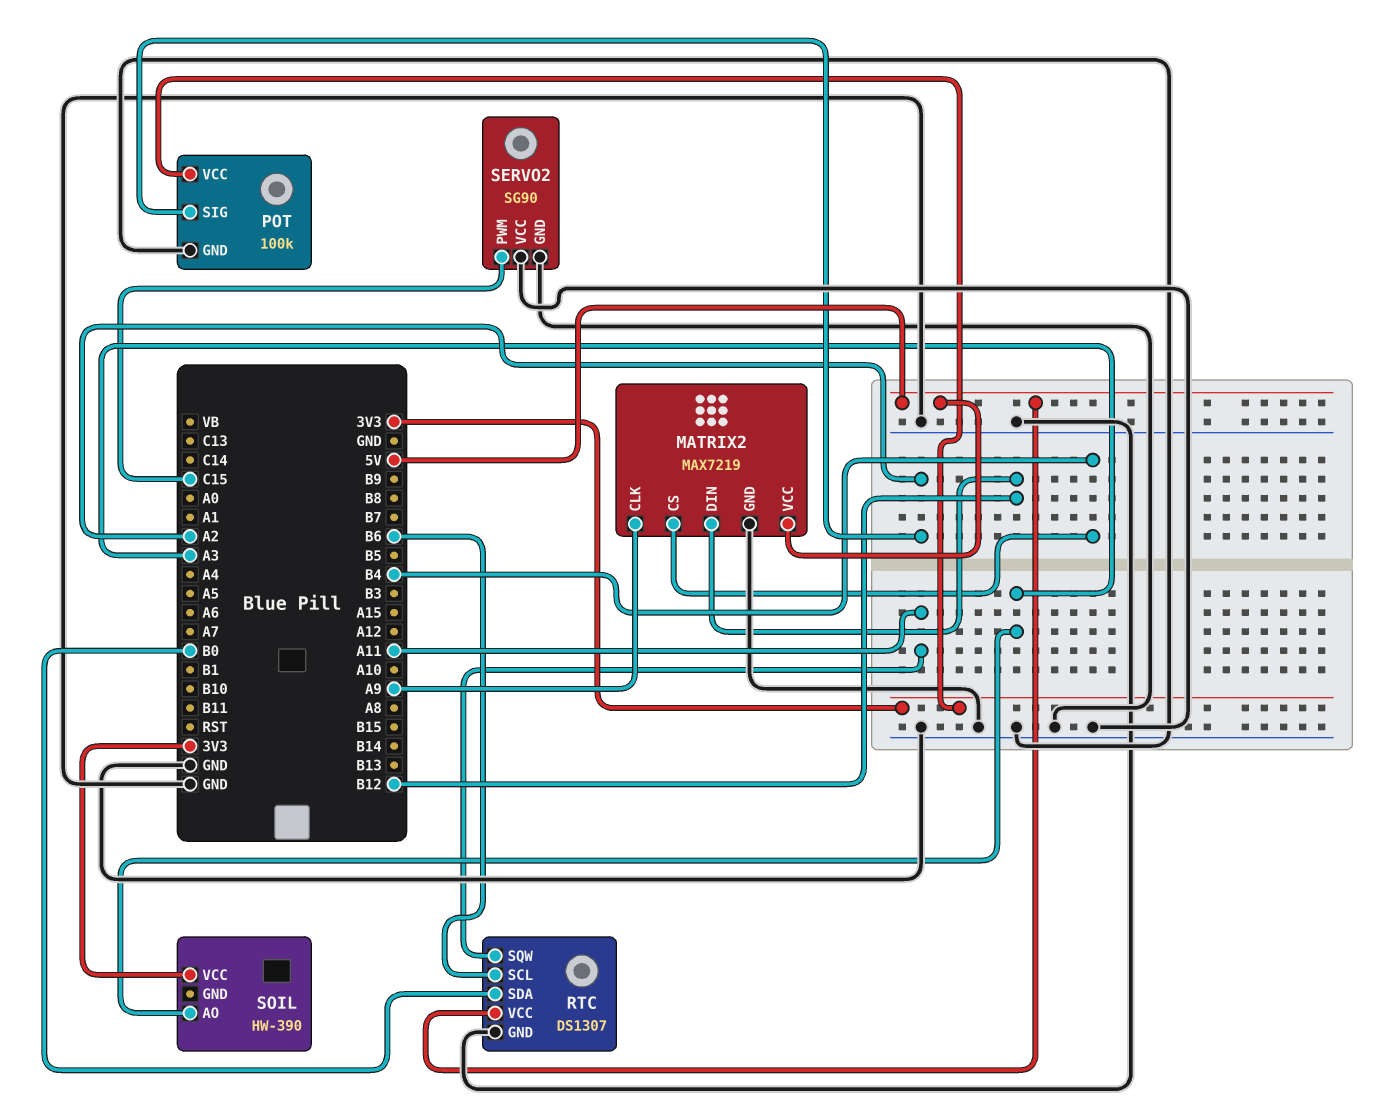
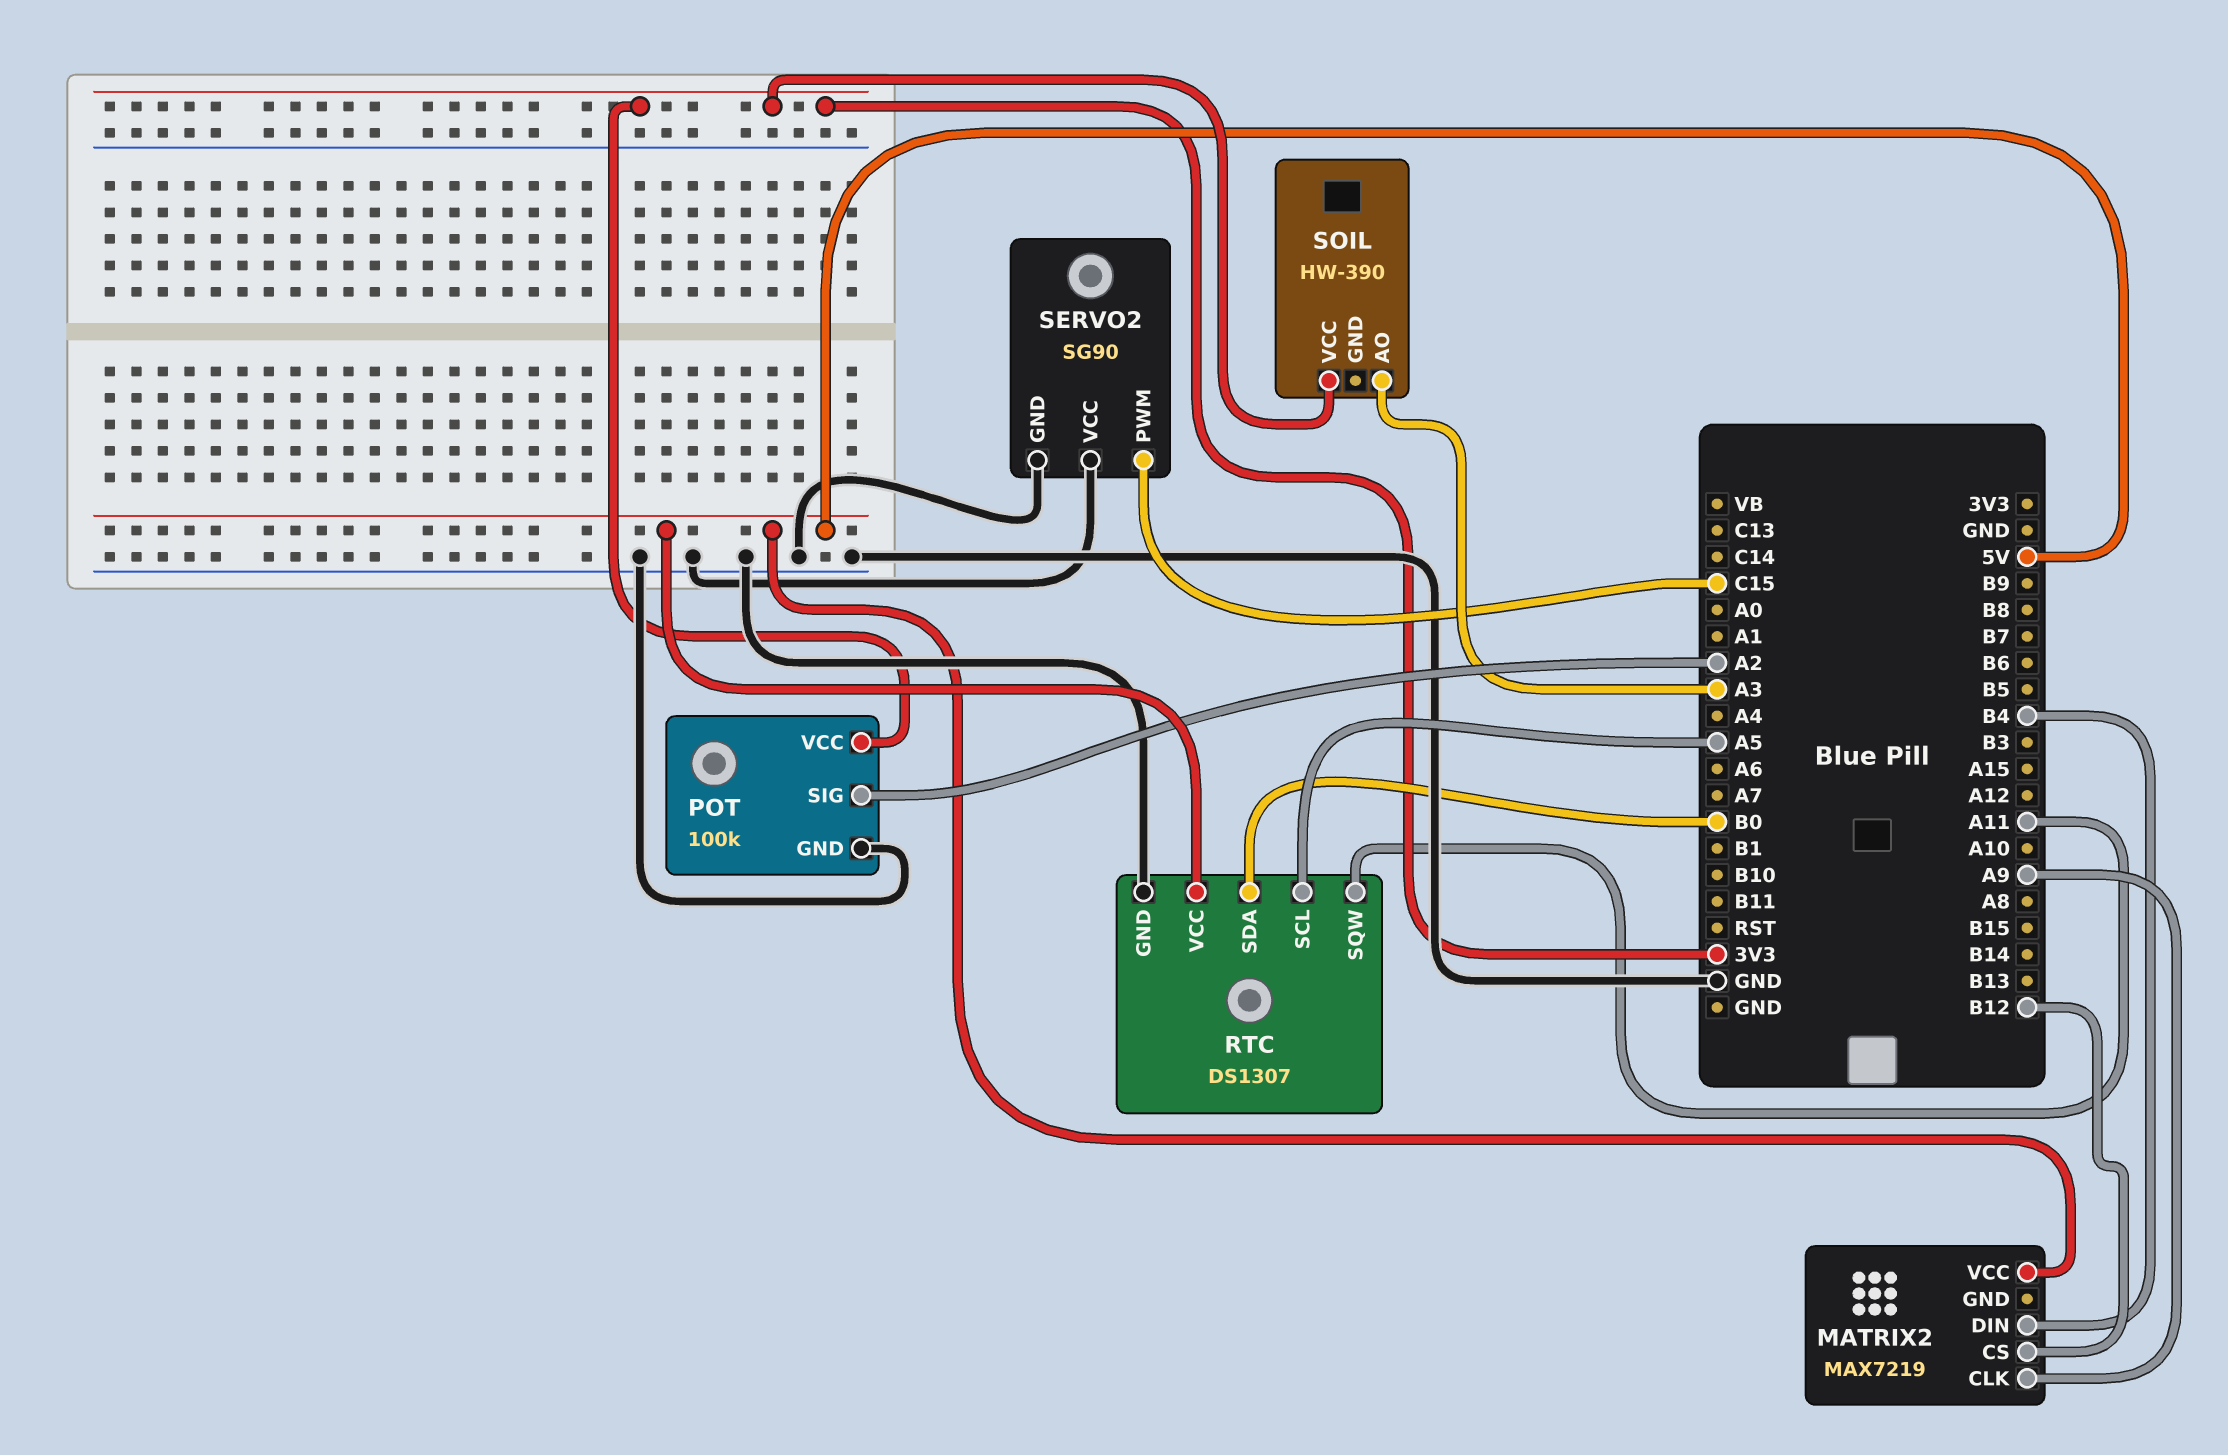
MATRIX2 pin CS: B4 -> B12
MATRIX2 pin DIN: B12 -> B4
MATRIX2 pin GND: GND -> none
RTC pin SCL: B6 -> A5

